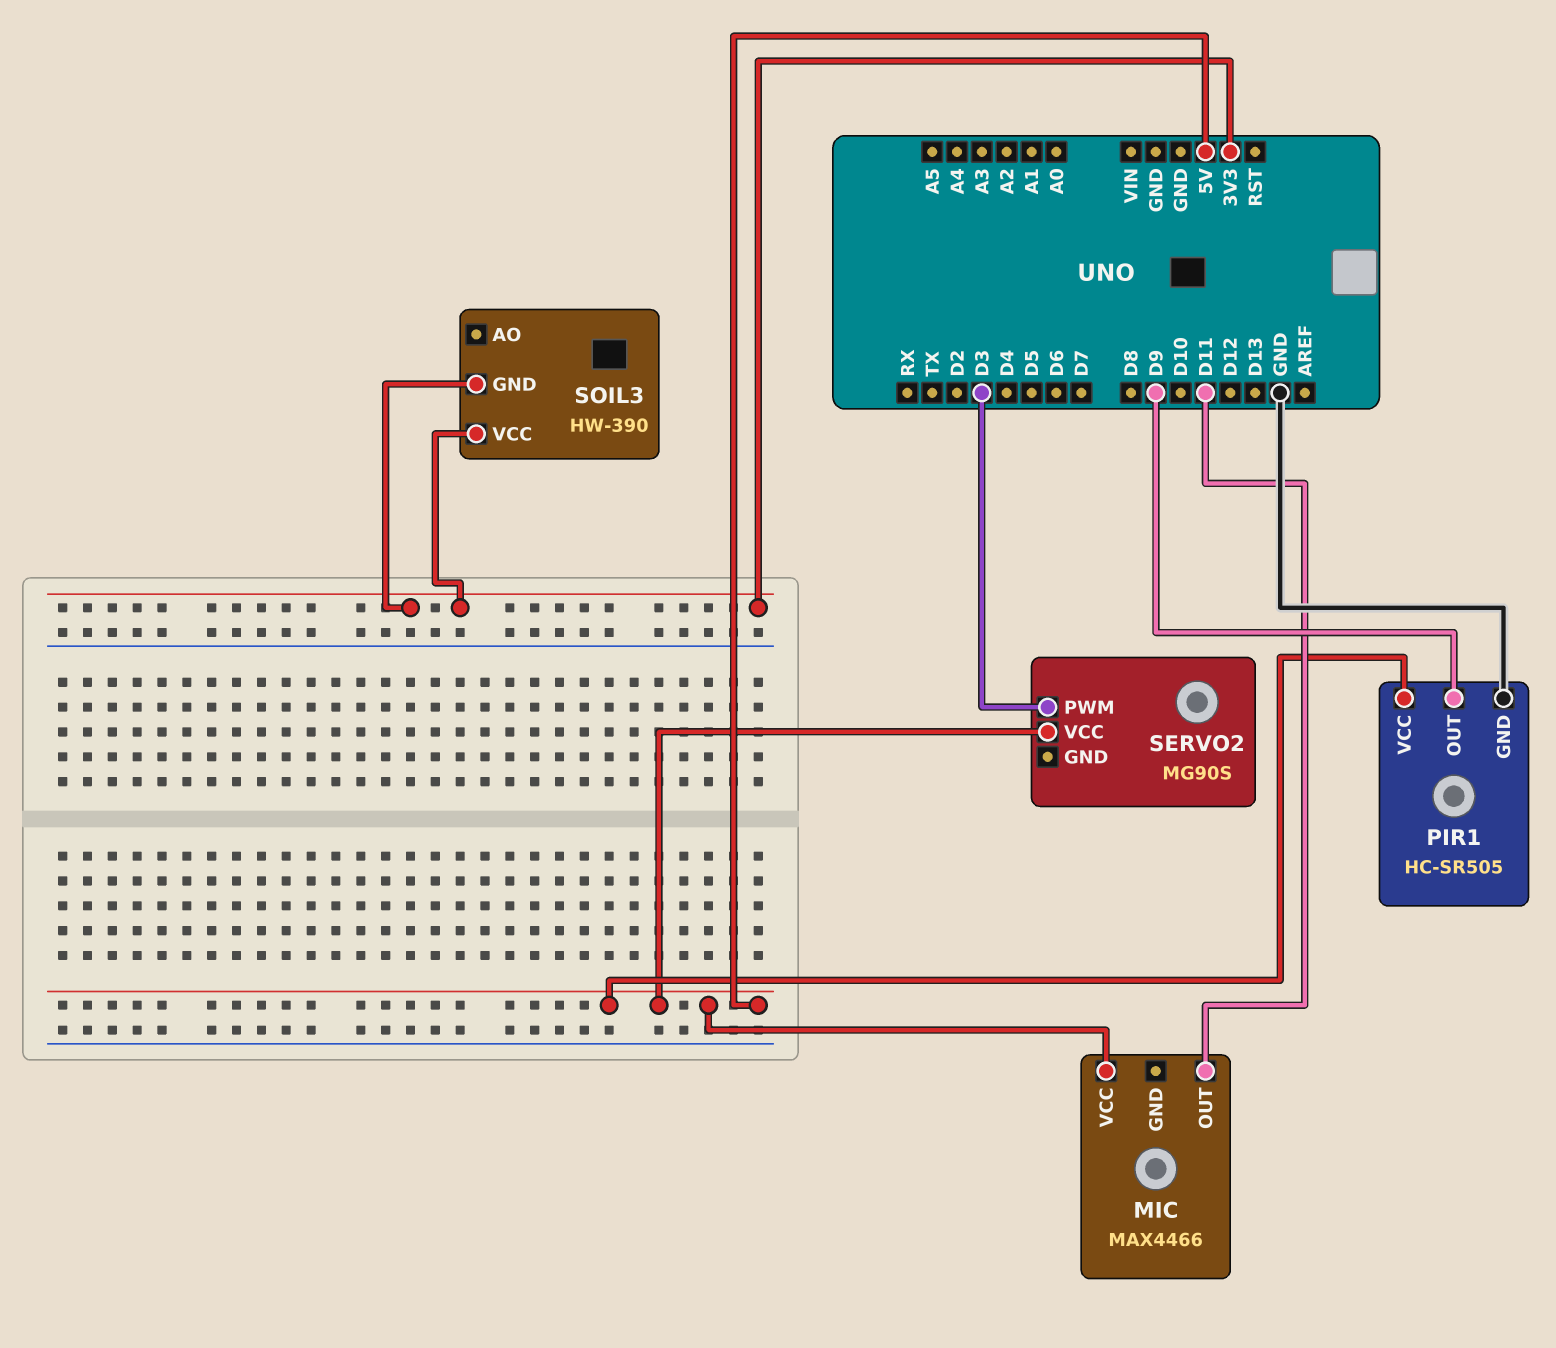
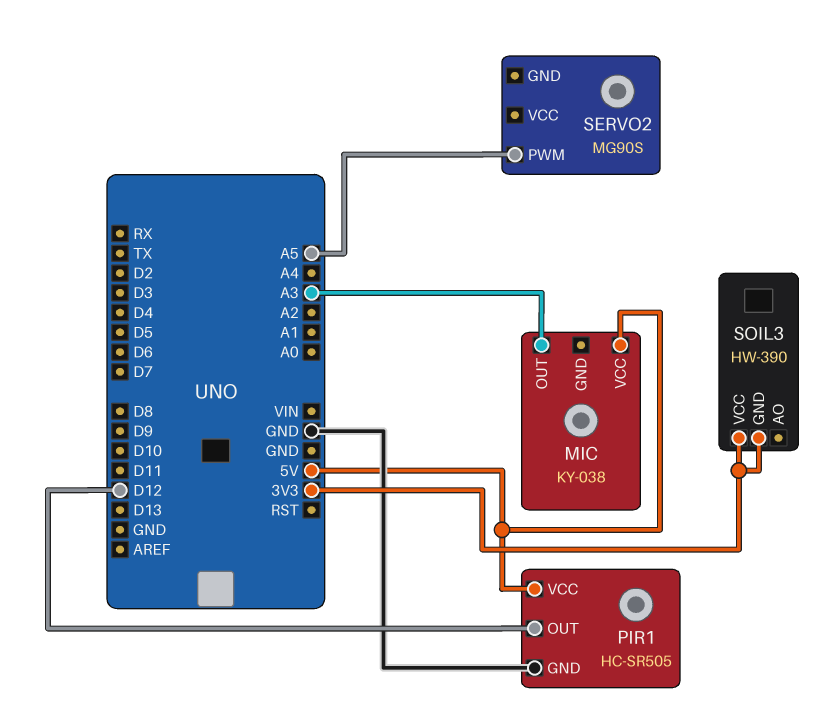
MIC: MAX4466 -> KY-038
MIC pin OUT: D11 -> A3
PIR1 pin OUT: D9 -> D12
SERVO2 pin PWM: D3 -> A5
SERVO2 pin VCC: 5V -> none

